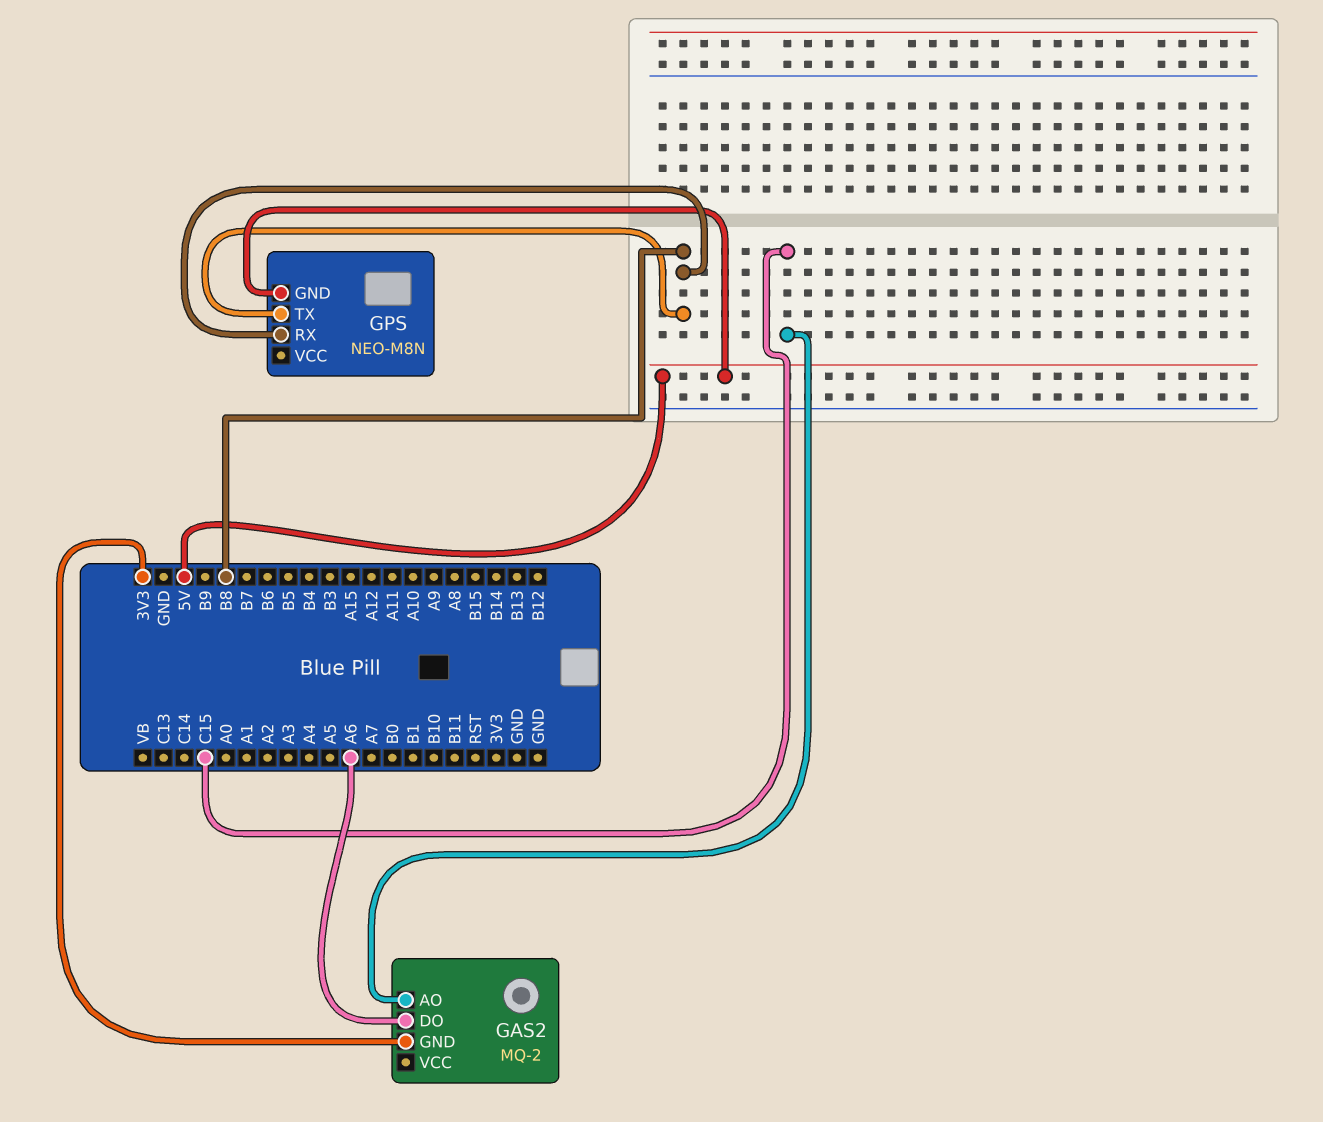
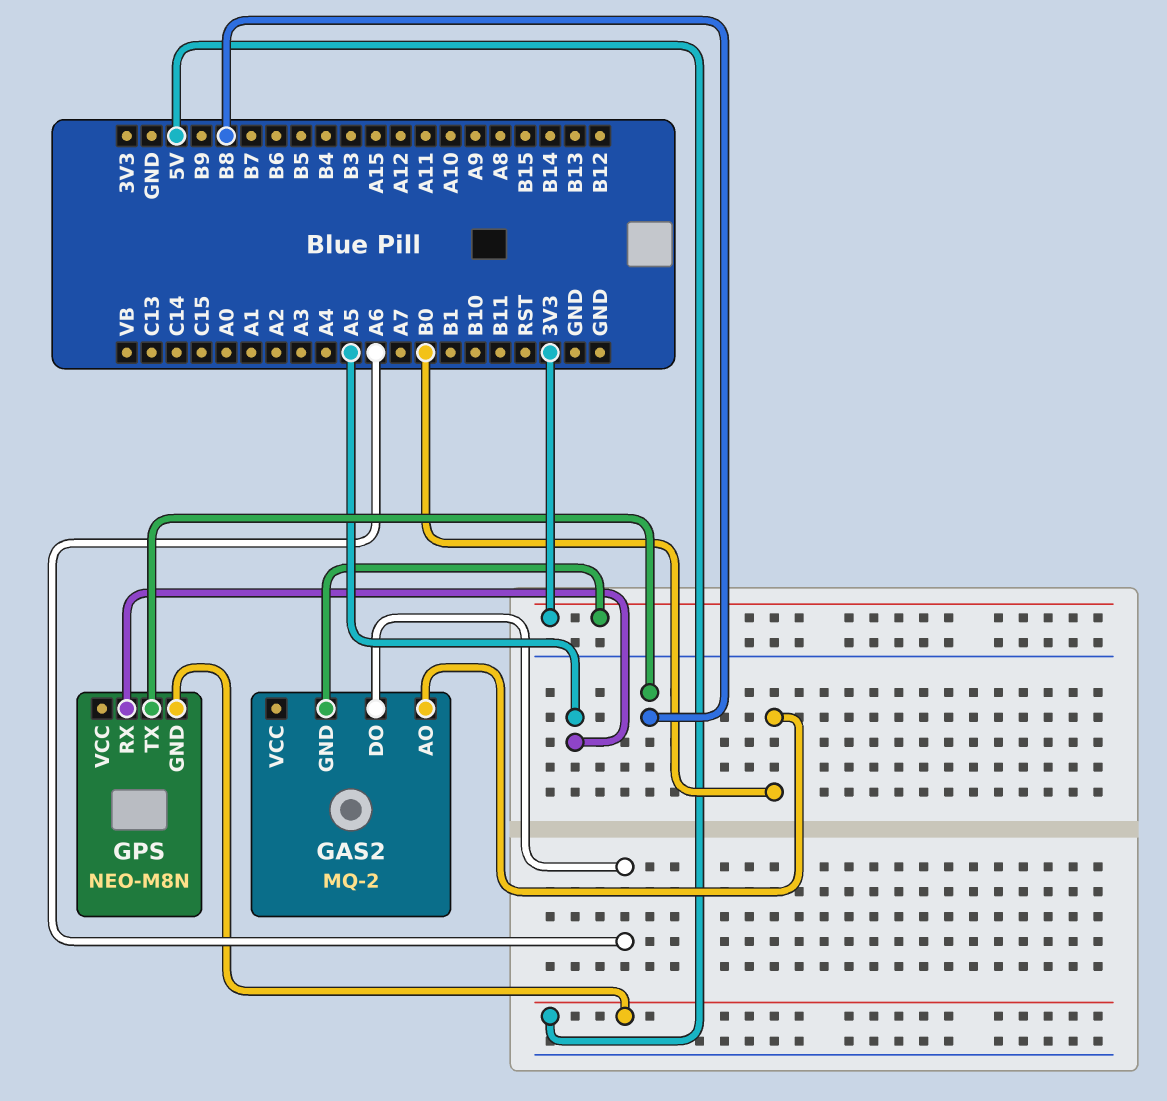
GAS2 pin AO: C15 -> B0
GPS pin RX: B8 -> A5

